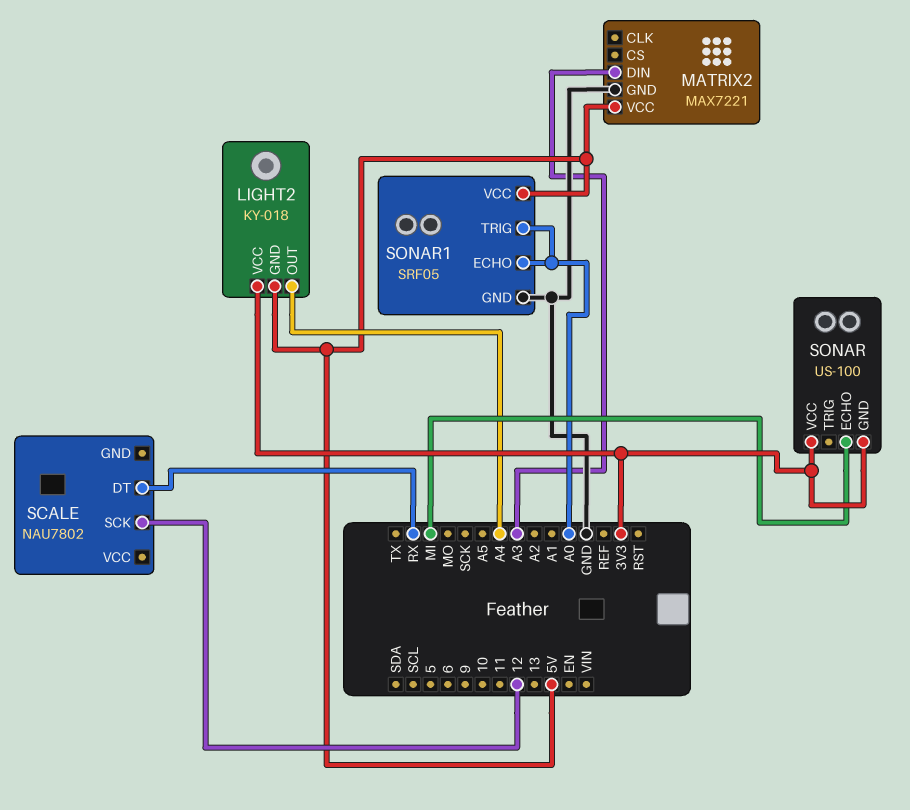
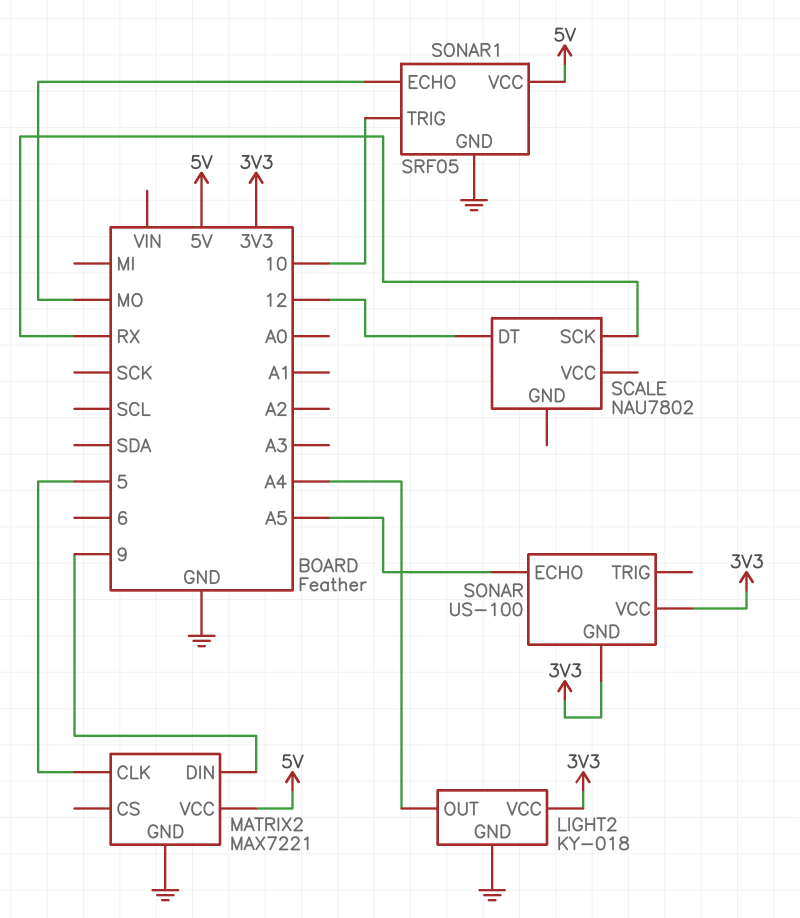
LIGHT2 pin GND: 5V -> GND
MATRIX2 pin CLK: none -> 5
MATRIX2 pin DIN: A3 -> 9
SCALE pin DT: RX -> 12
SCALE pin SCK: 12 -> RX
SONAR pin ECHO: MI -> A5
SONAR1 pin ECHO: A0 -> MO
SONAR1 pin TRIG: A0 -> 10

